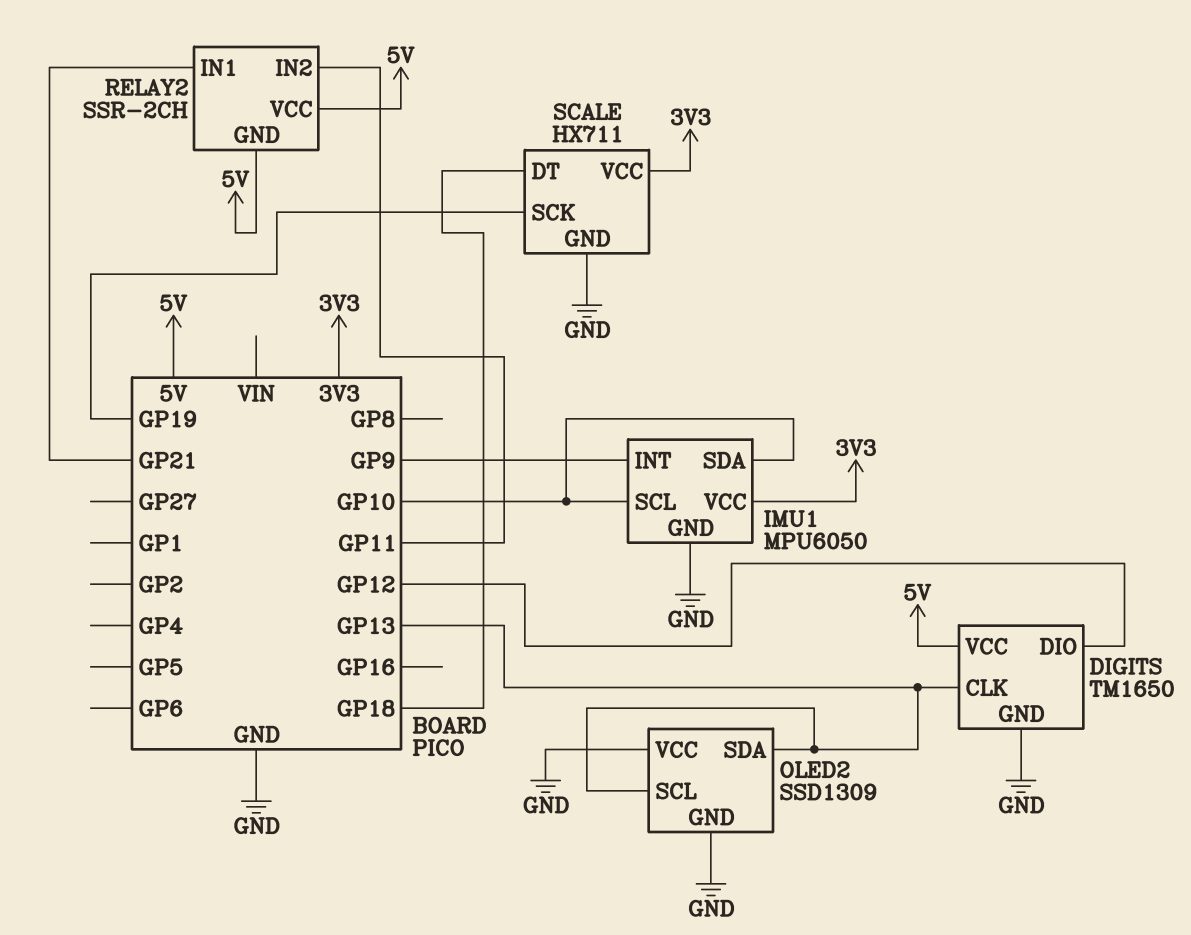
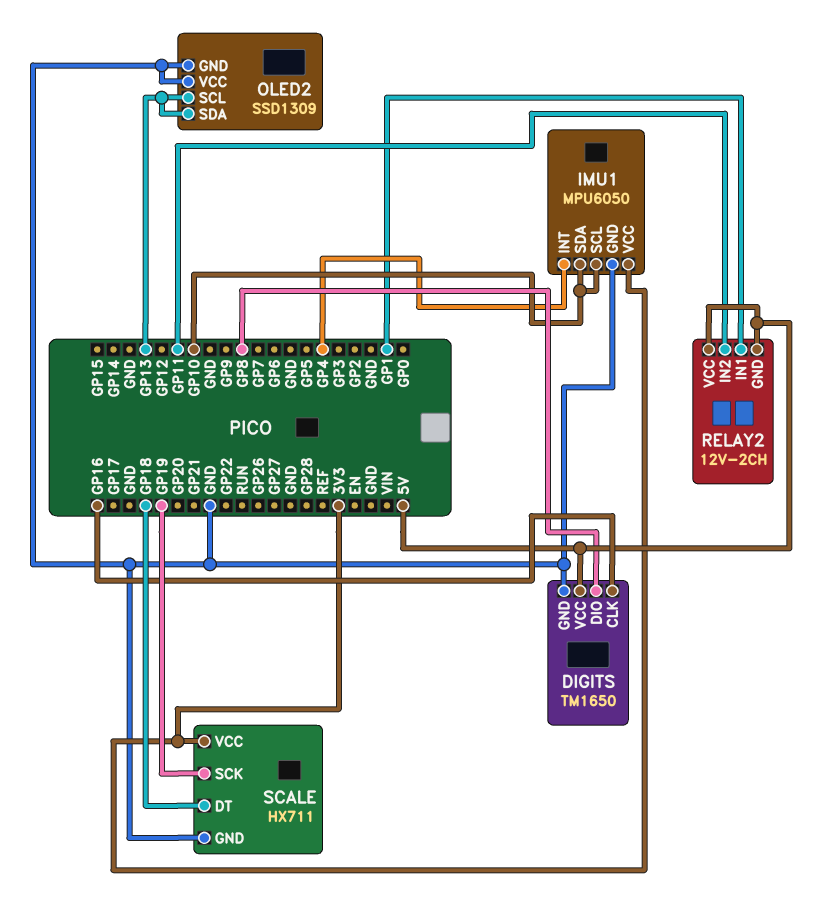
DIGITS pin CLK: GP13 -> GP16
DIGITS pin DIO: GP12 -> GP8
IMU1 pin INT: GP9 -> GP4
RELAY2: SSR-2CH -> 12V-2CH
RELAY2 pin IN1: GP21 -> GP1

